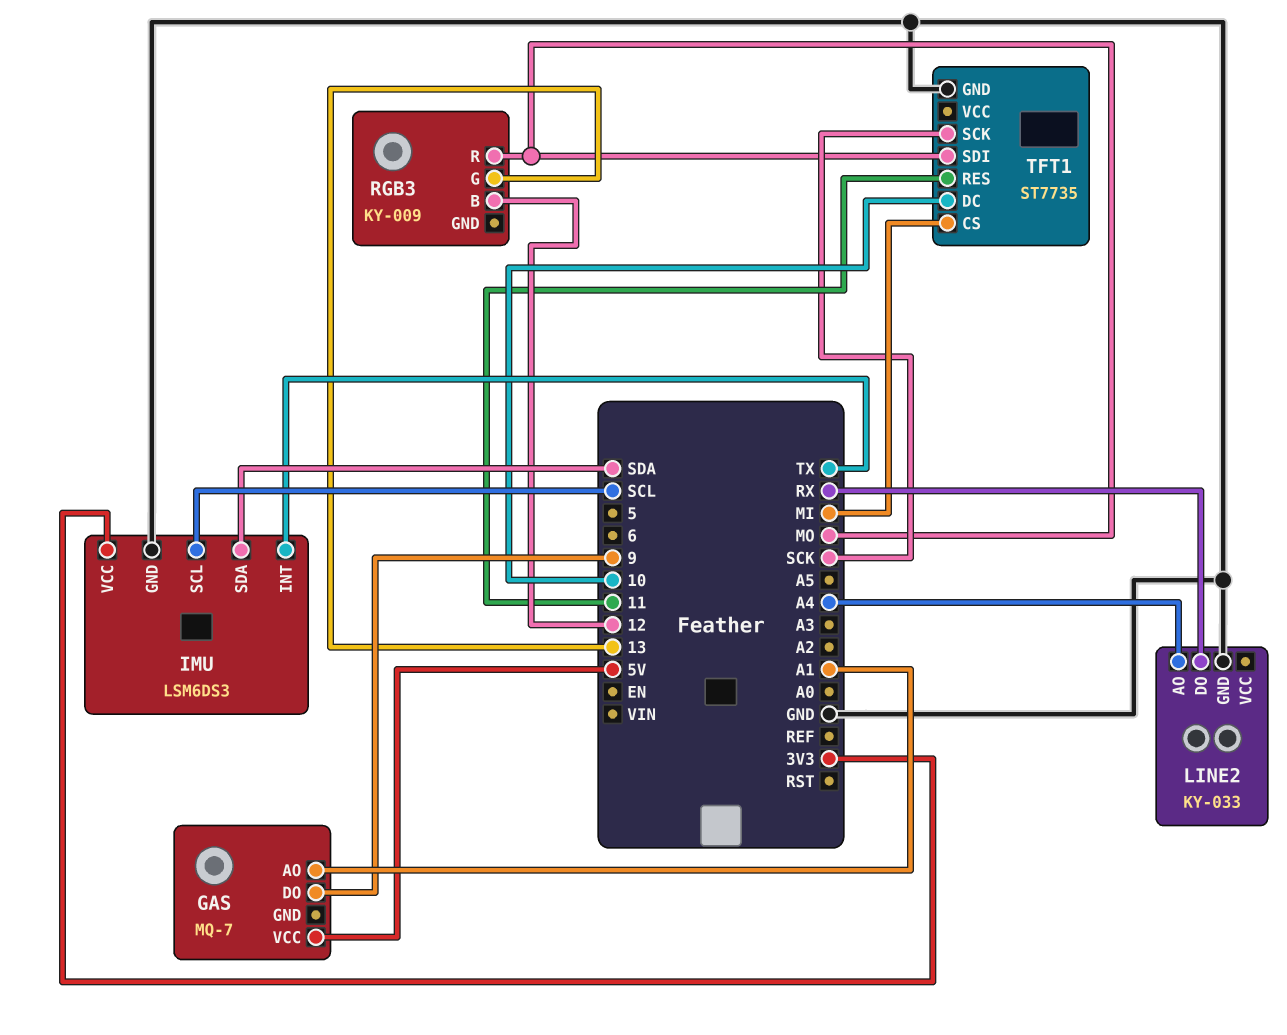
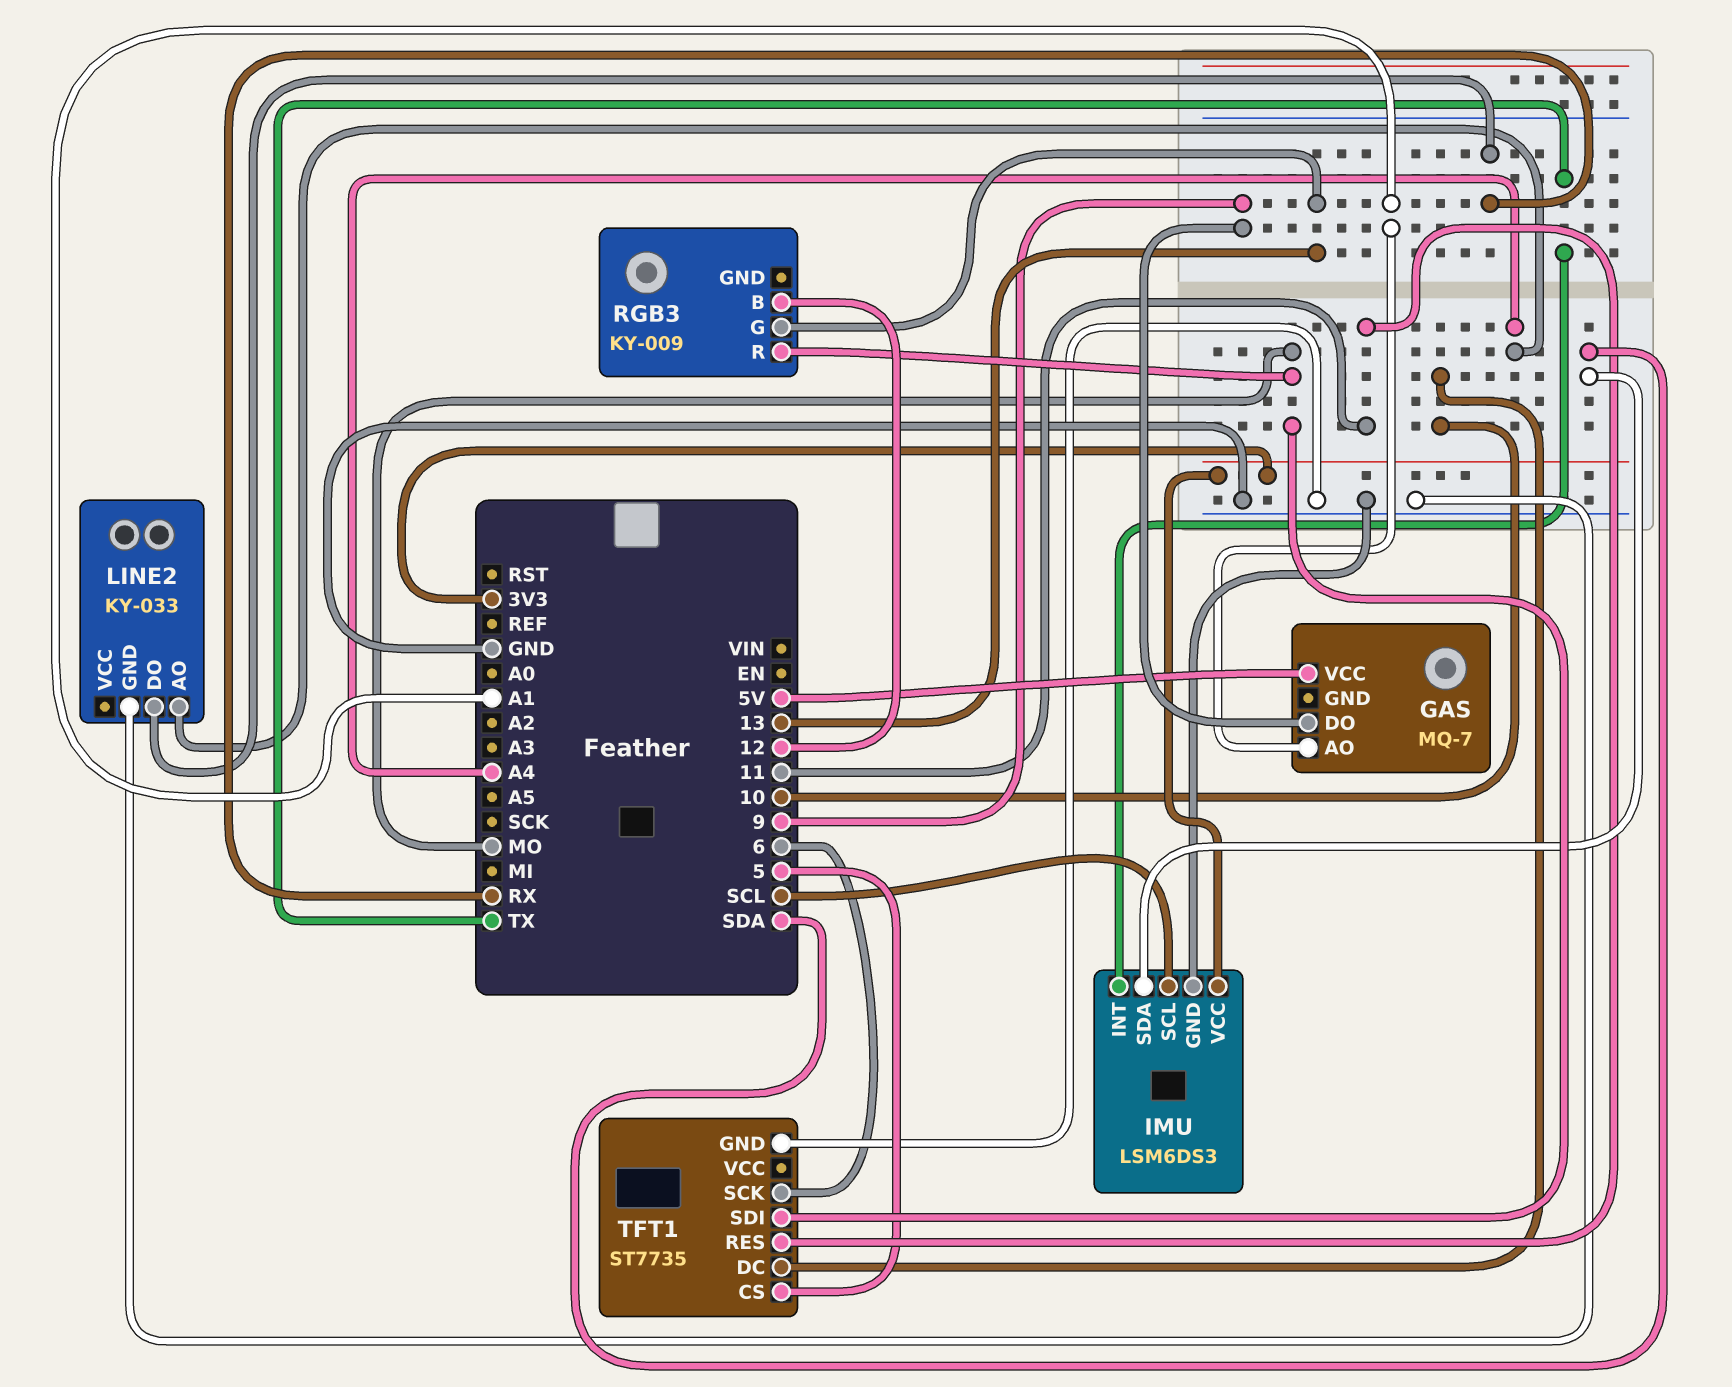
TFT1 pin CS: MI -> 5
TFT1 pin SCK: SCK -> 6

